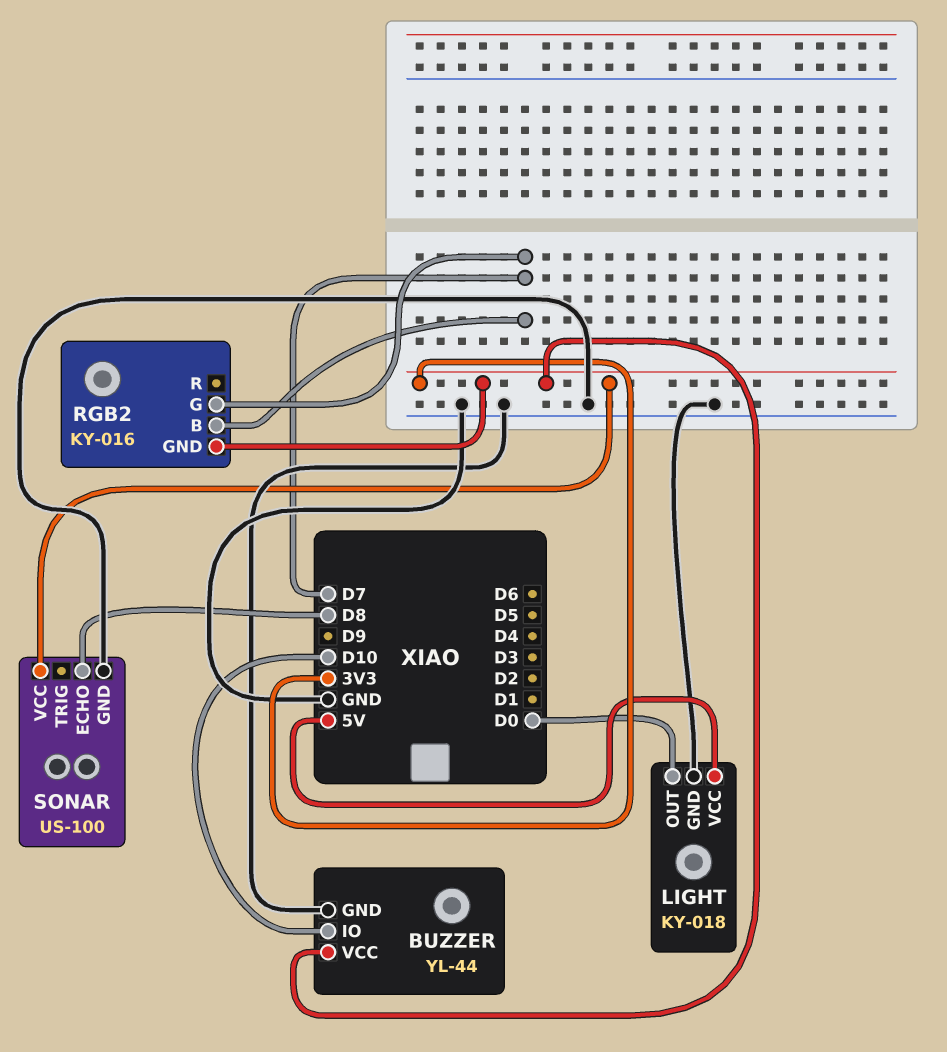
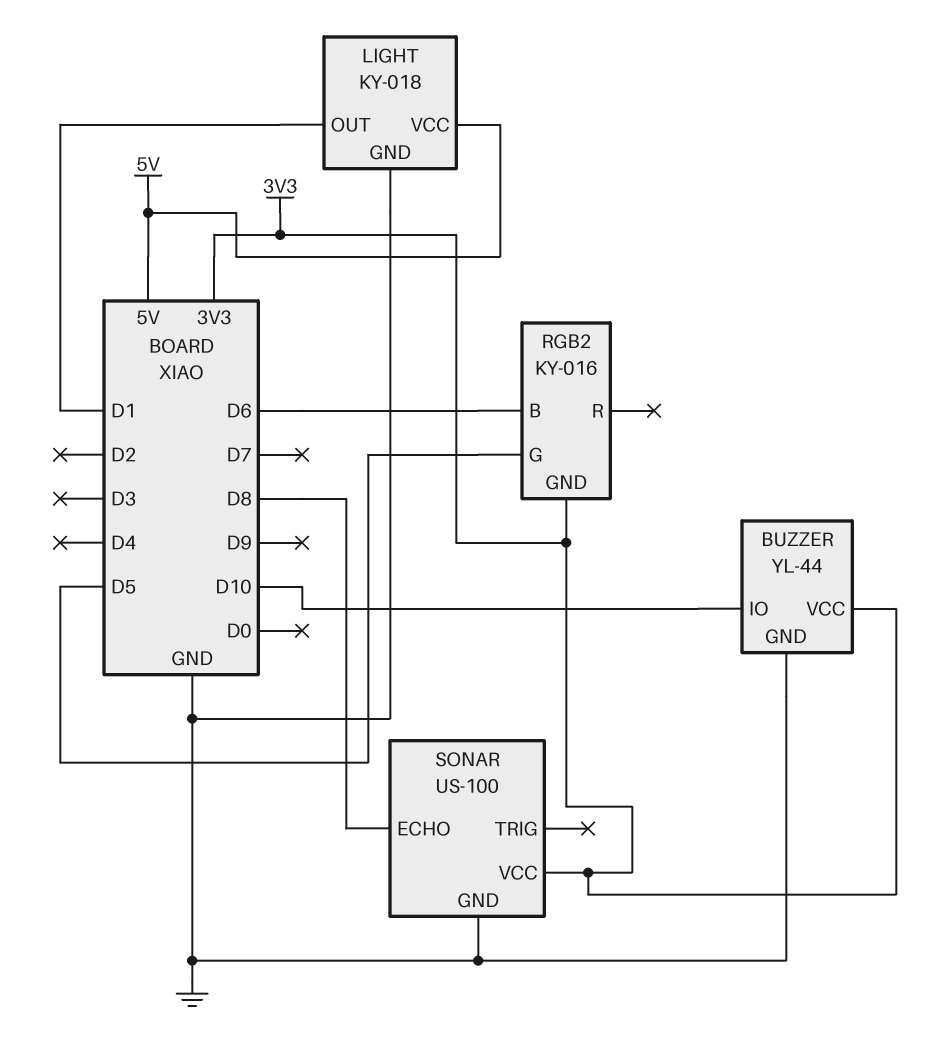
LIGHT pin OUT: D0 -> D1
RGB2 pin B: D7 -> D6
RGB2 pin G: D7 -> D5

